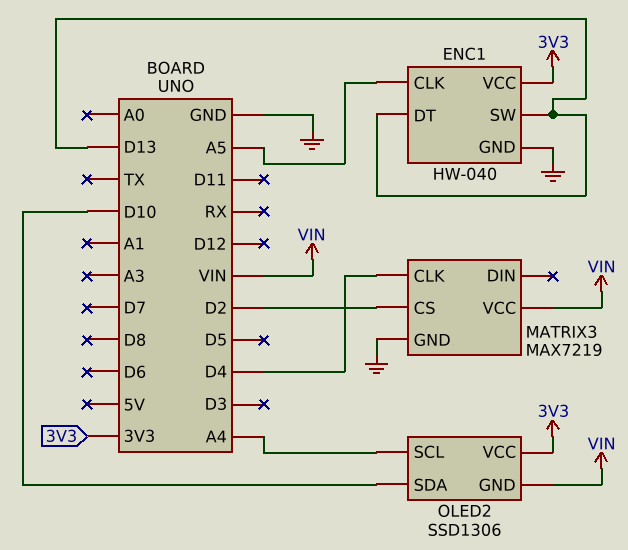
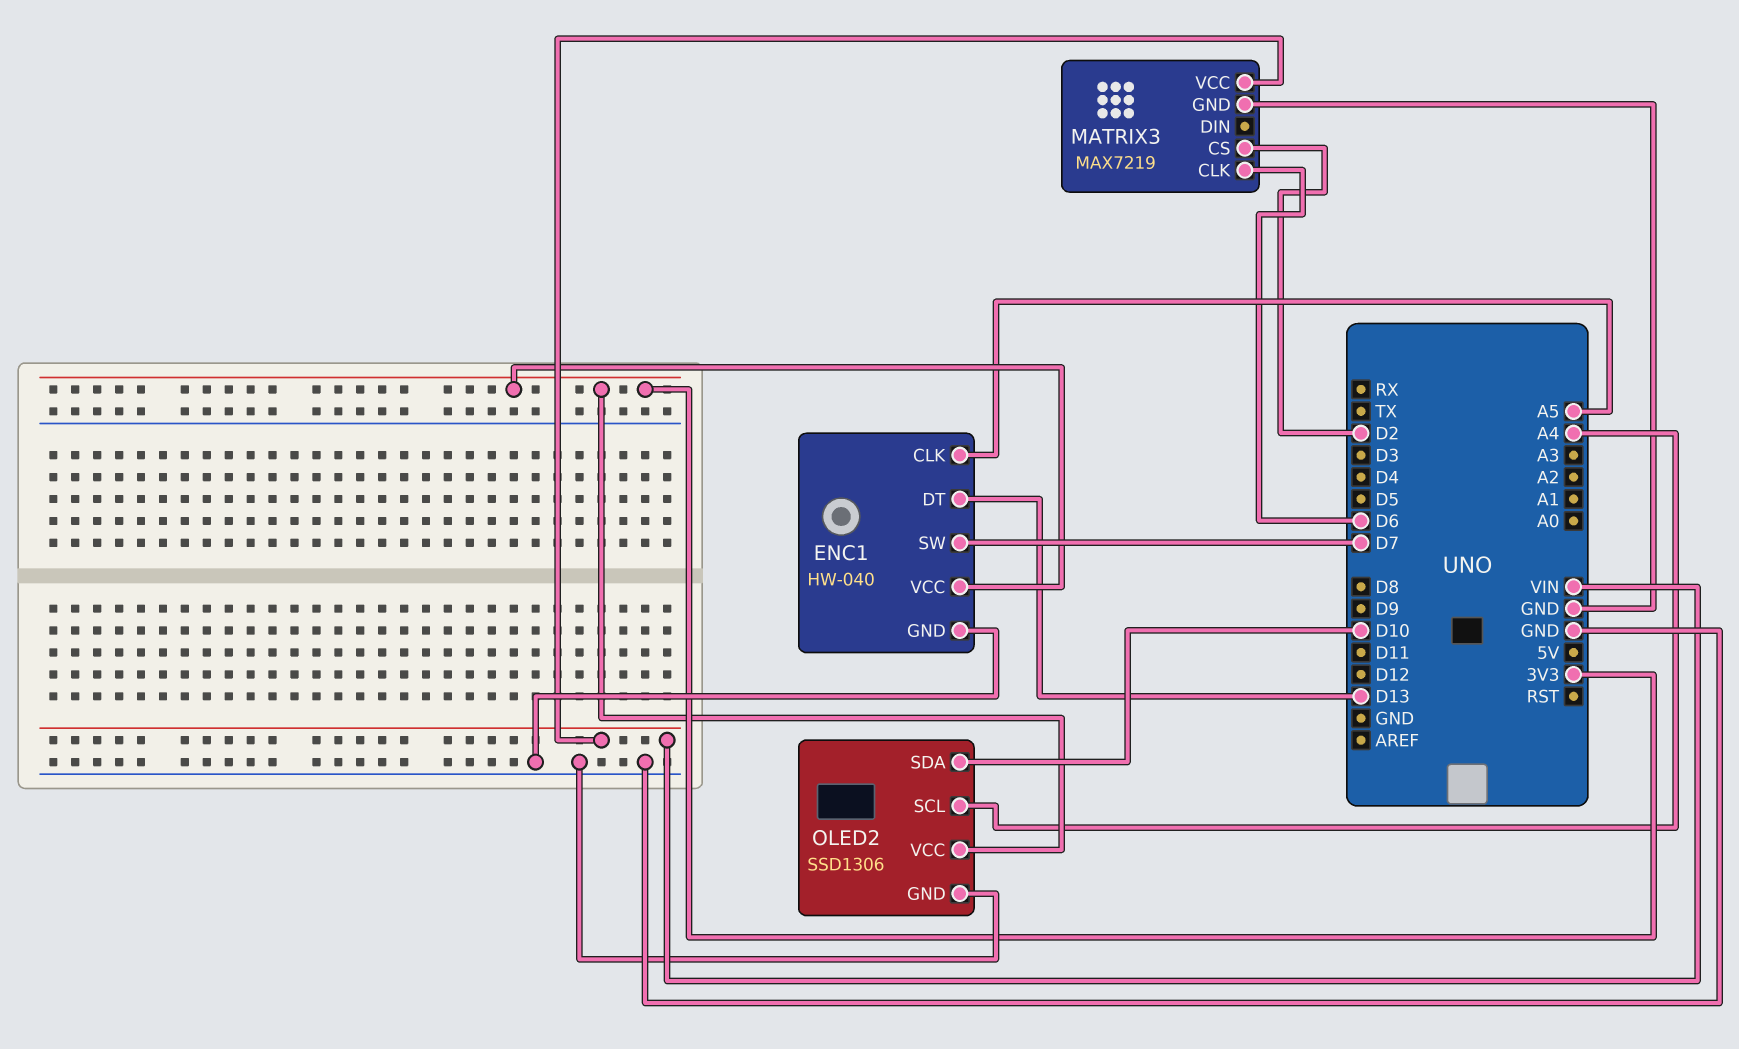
ENC1 pin SW: D13 -> D7
MATRIX3 pin CLK: D4 -> D6
OLED2 pin GND: VIN -> GND

